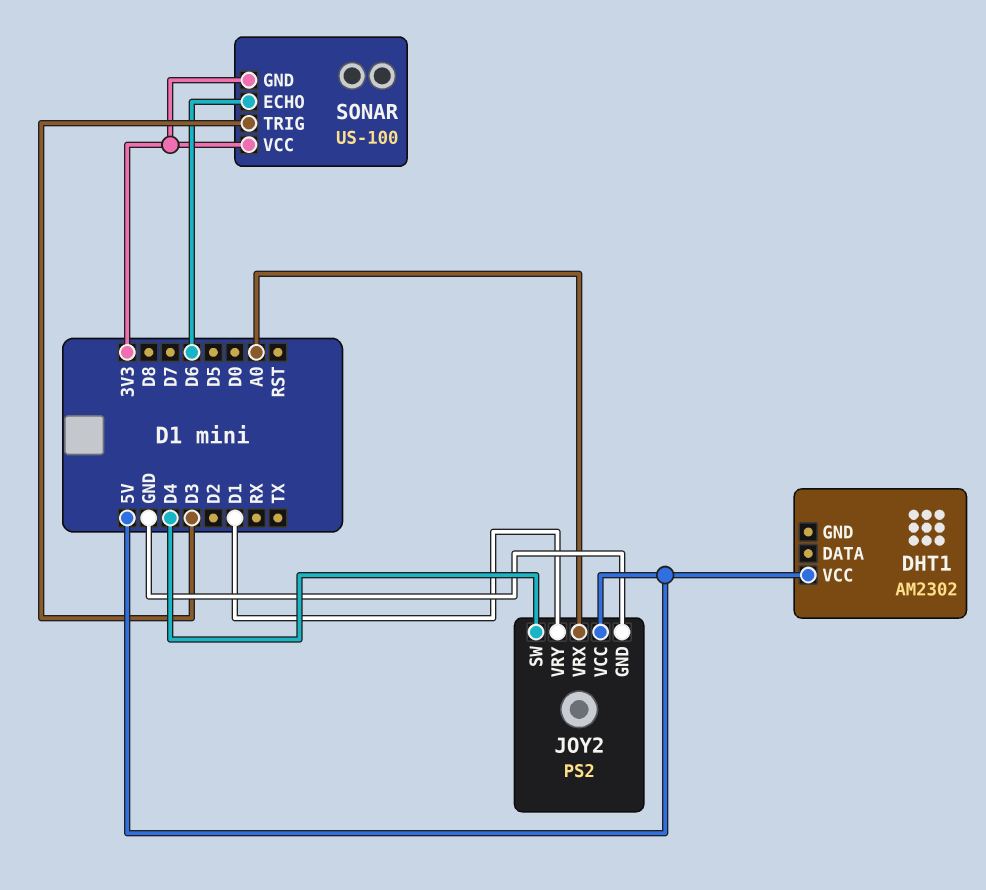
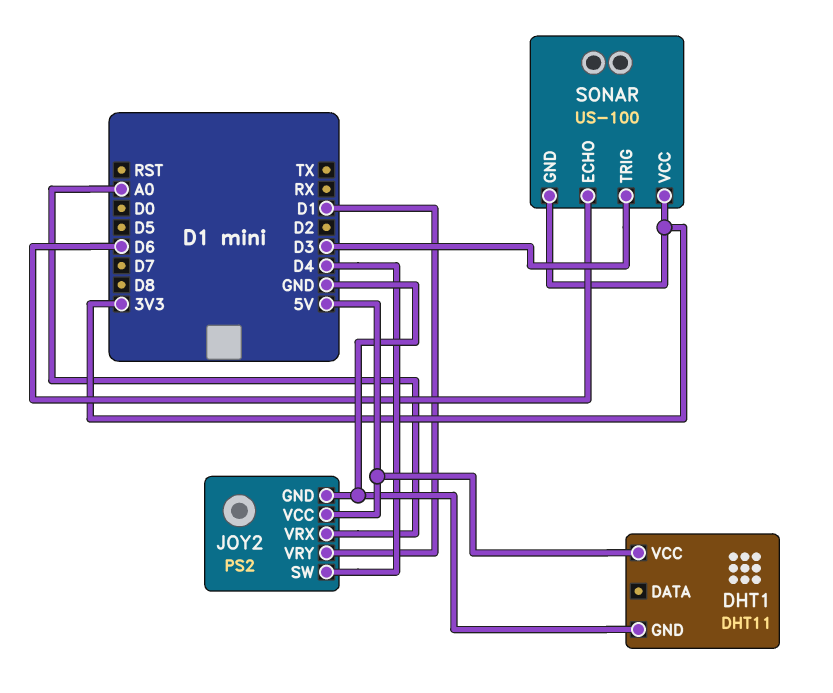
DHT1: AM2302 -> DHT11
DHT1 pin GND: none -> GND

